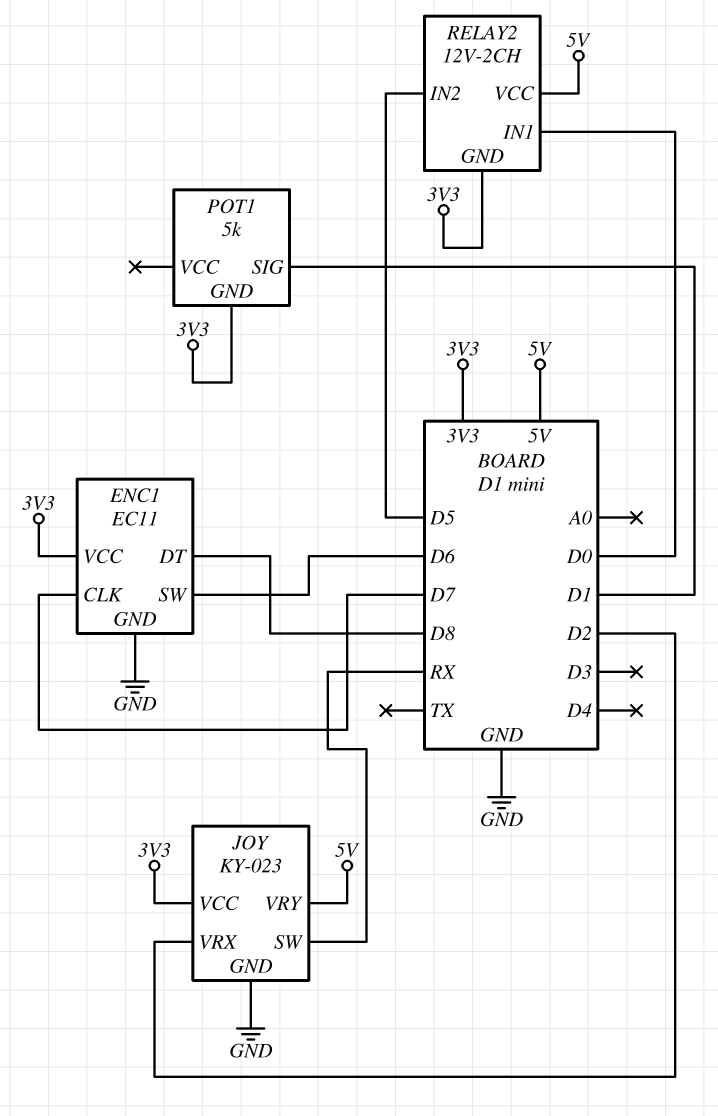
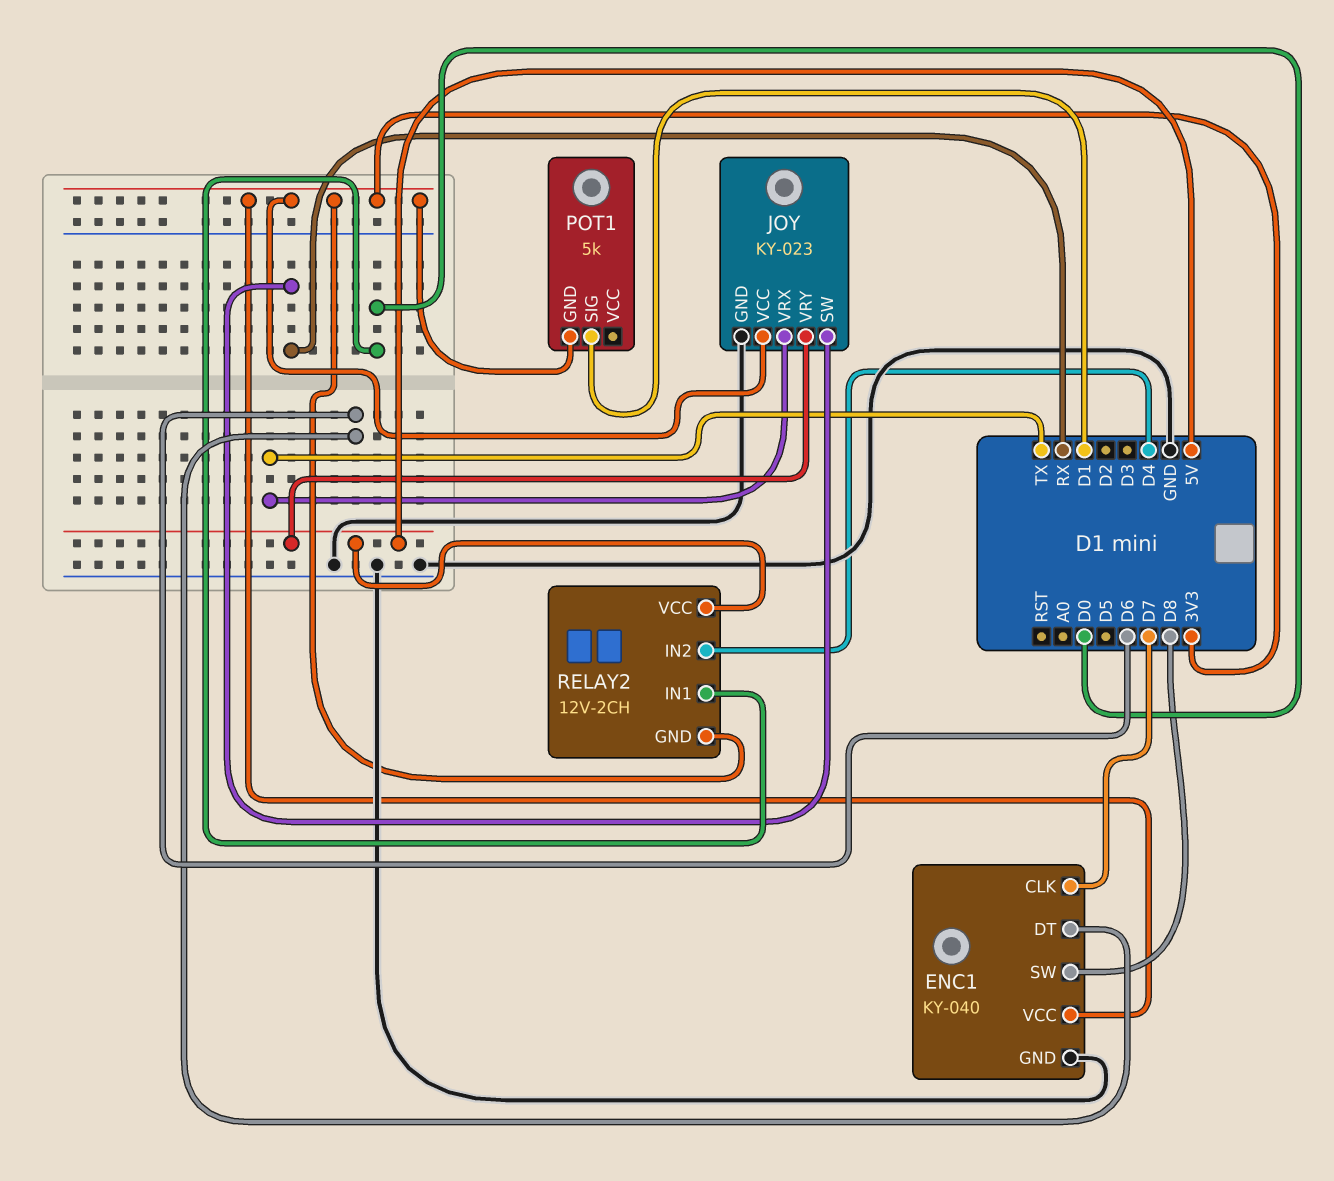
ENC1: EC11 -> KY-040
ENC1 pin DT: D8 -> D6
ENC1 pin SW: D6 -> D8
JOY pin VRX: D2 -> TX
RELAY2 pin IN2: D5 -> D4

